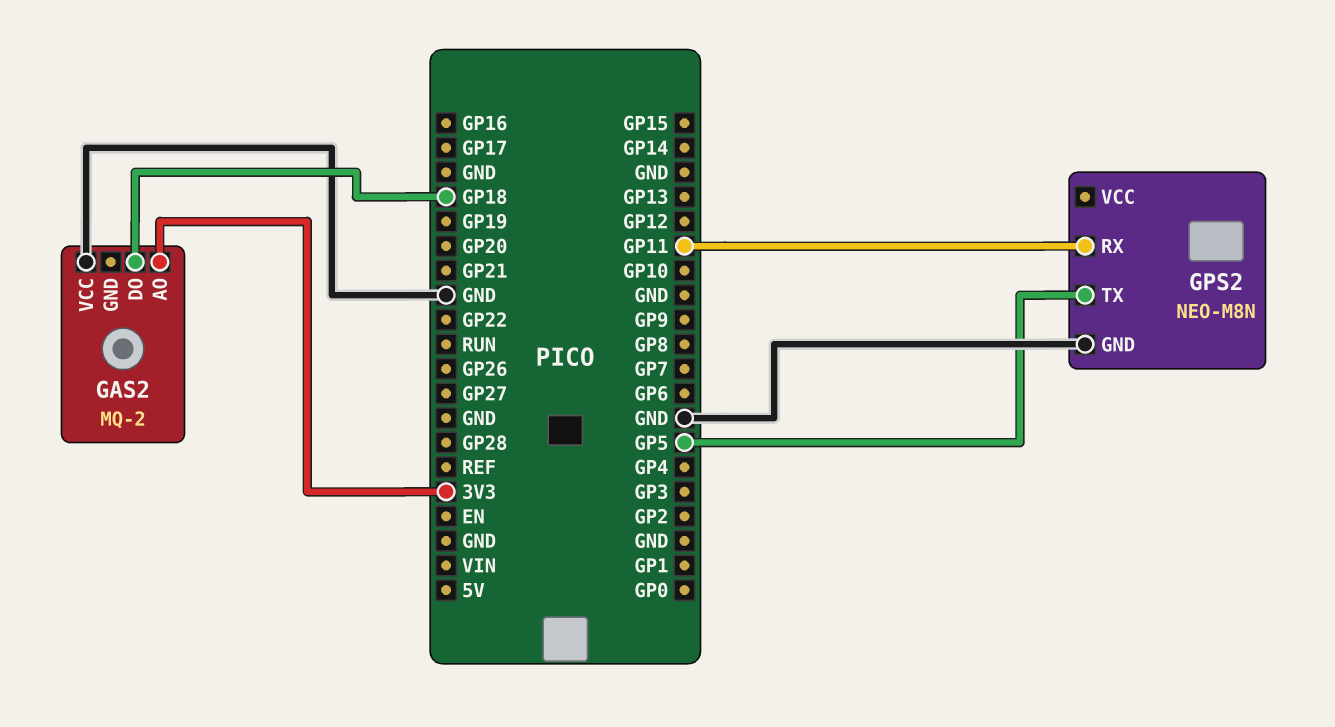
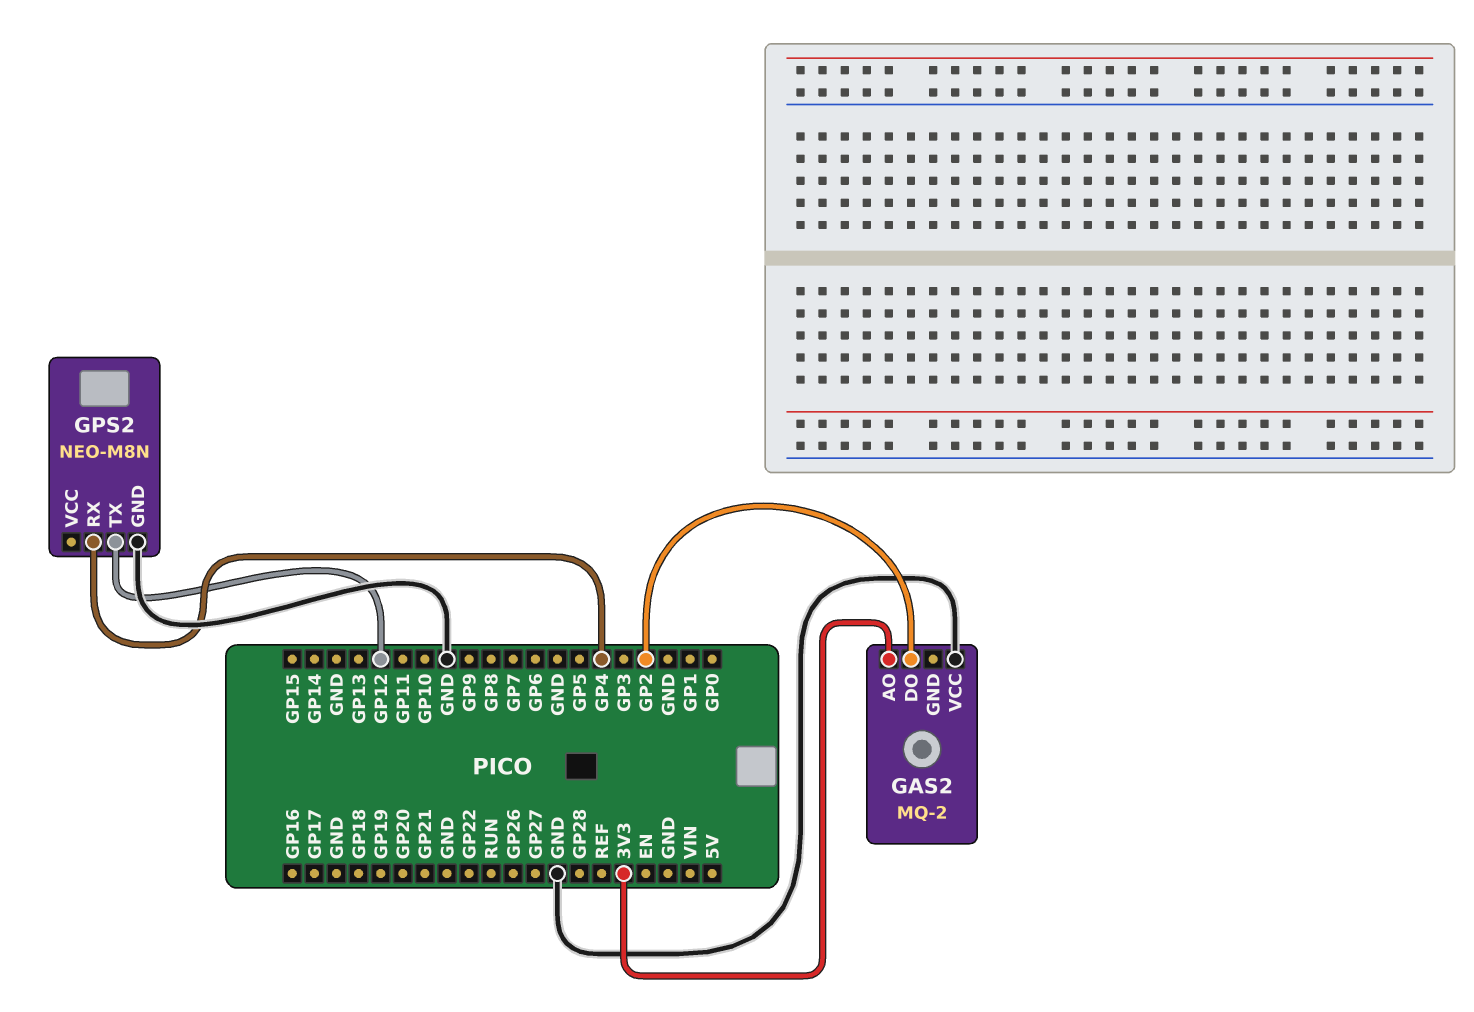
GAS2 pin DO: GP18 -> GP2
GPS2 pin RX: GP11 -> GP4
GPS2 pin TX: GP5 -> GP12

